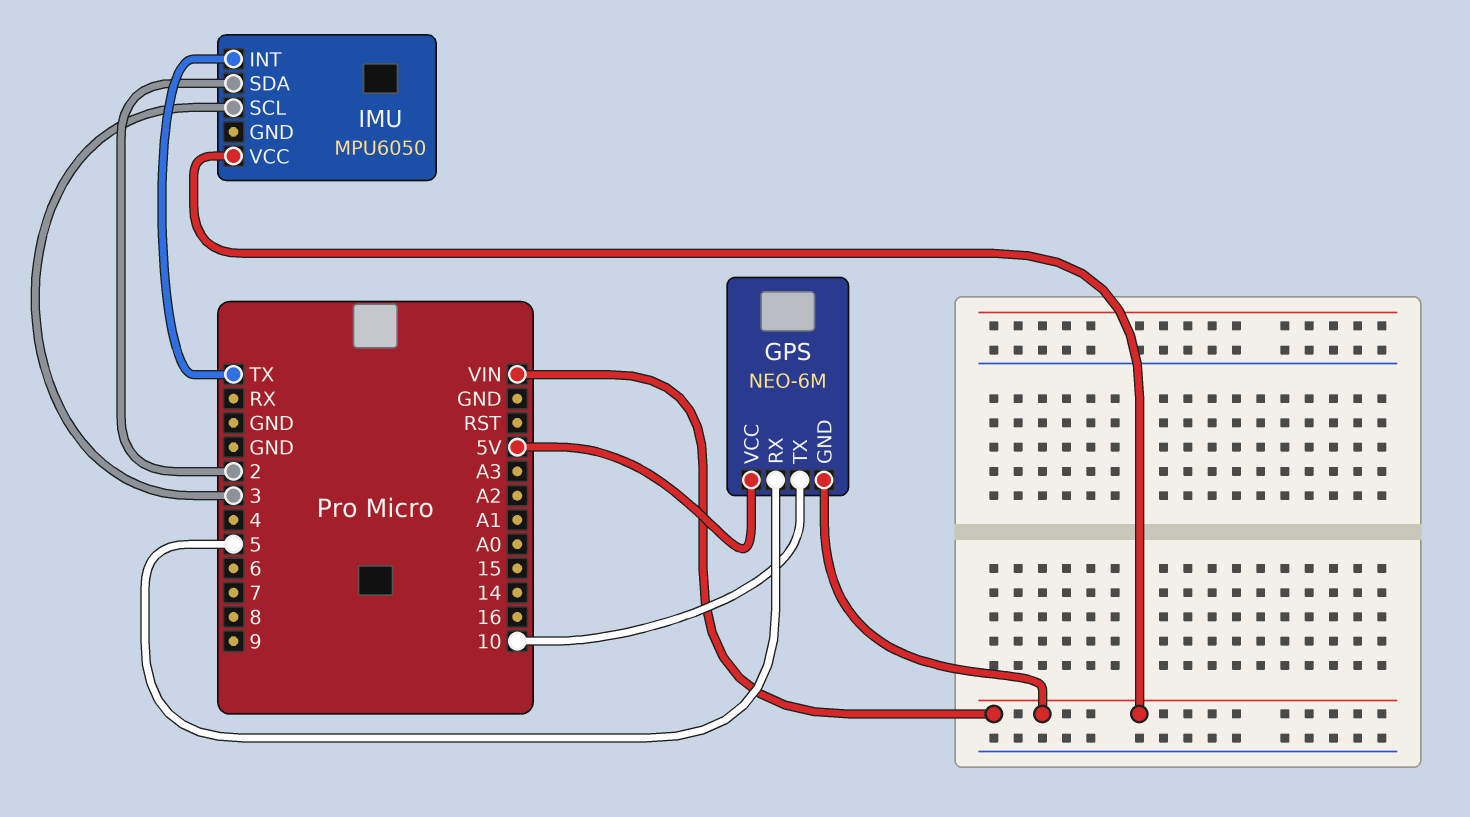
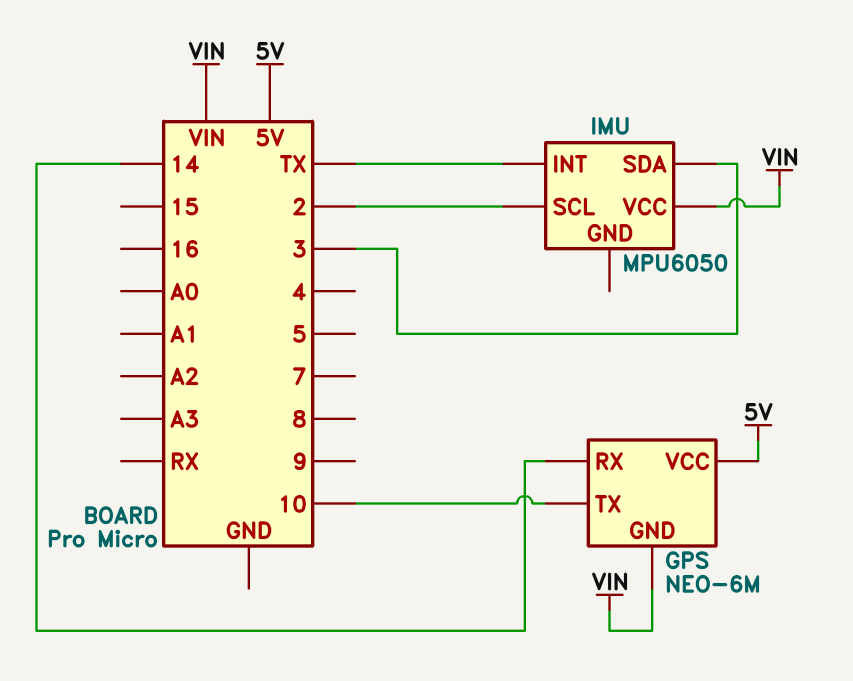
GPS pin RX: 5 -> 14
IMU pin SCL: 3 -> 2
IMU pin SDA: 2 -> 3

